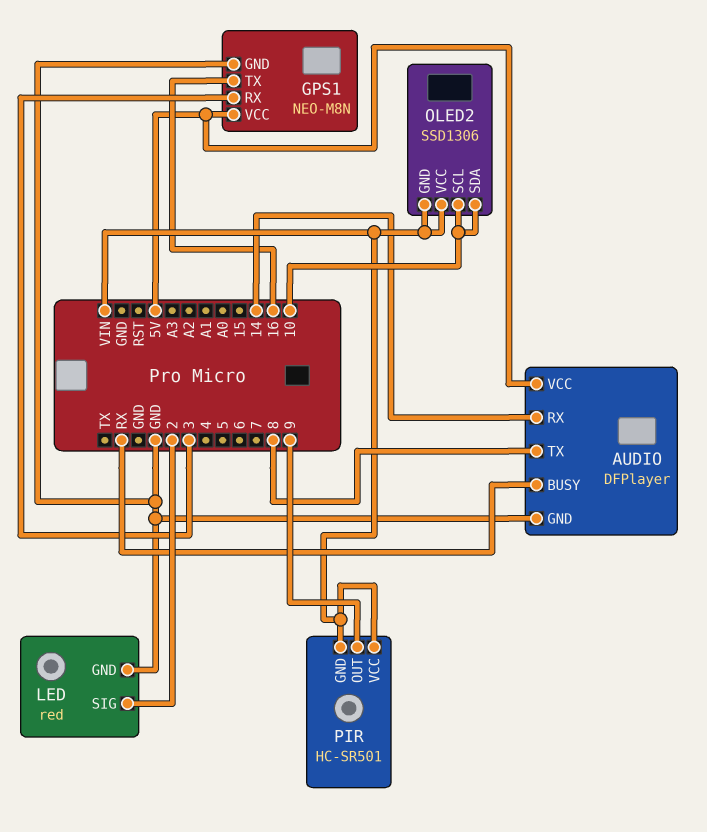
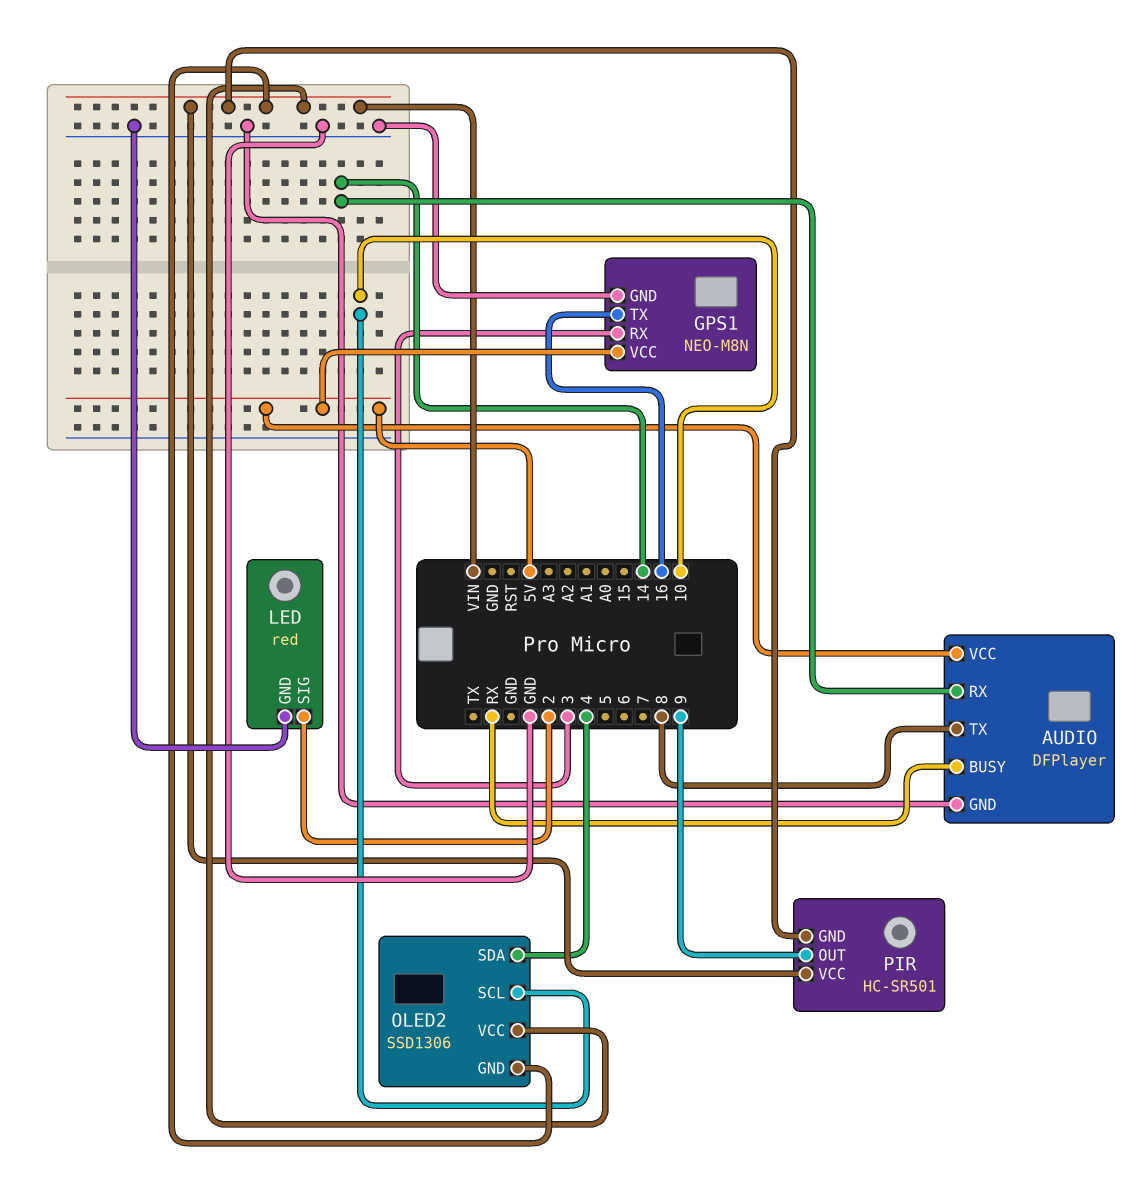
OLED2 pin SDA: 10 -> 4

